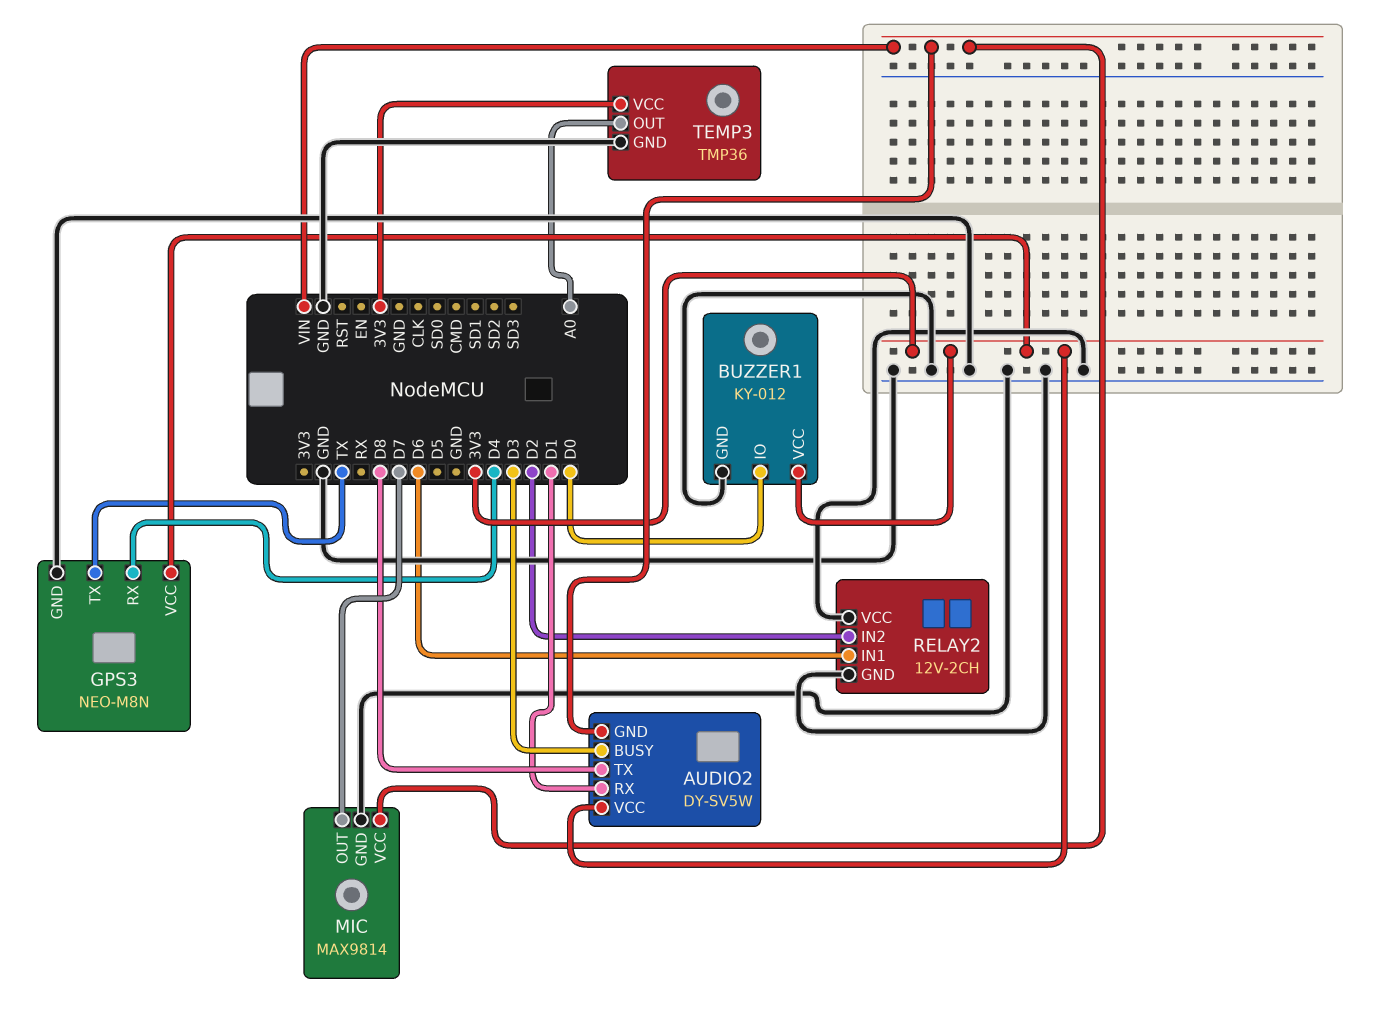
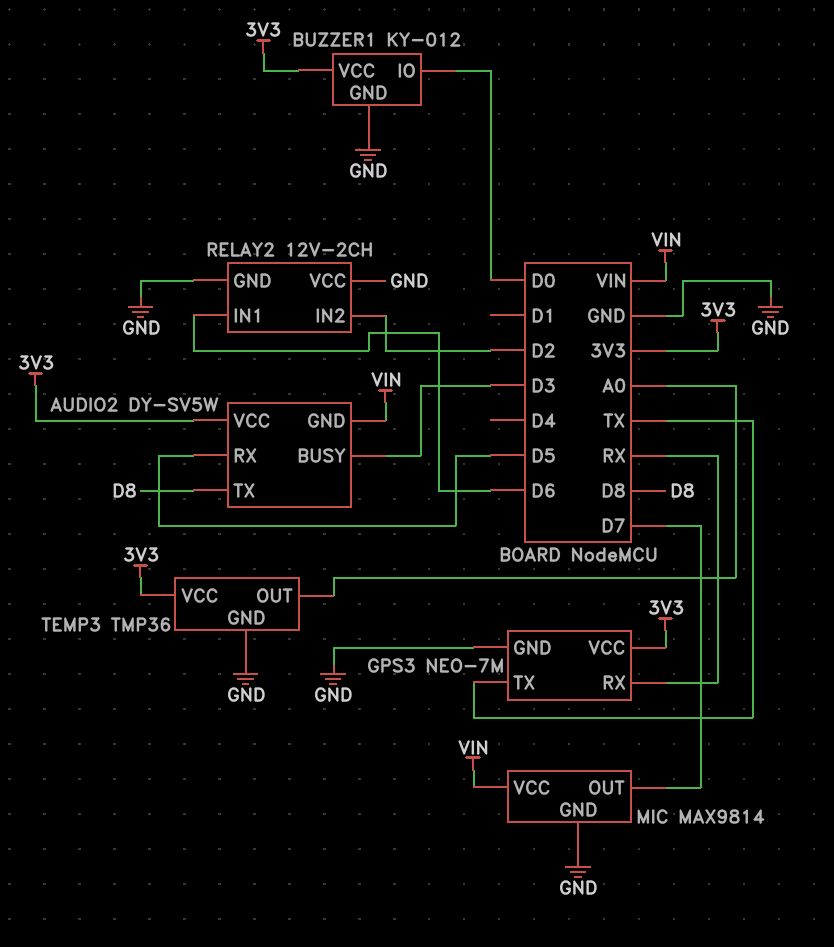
AUDIO2 pin RX: D1 -> D5
GPS3: NEO-M8N -> NEO-7M
GPS3 pin RX: D4 -> RX

